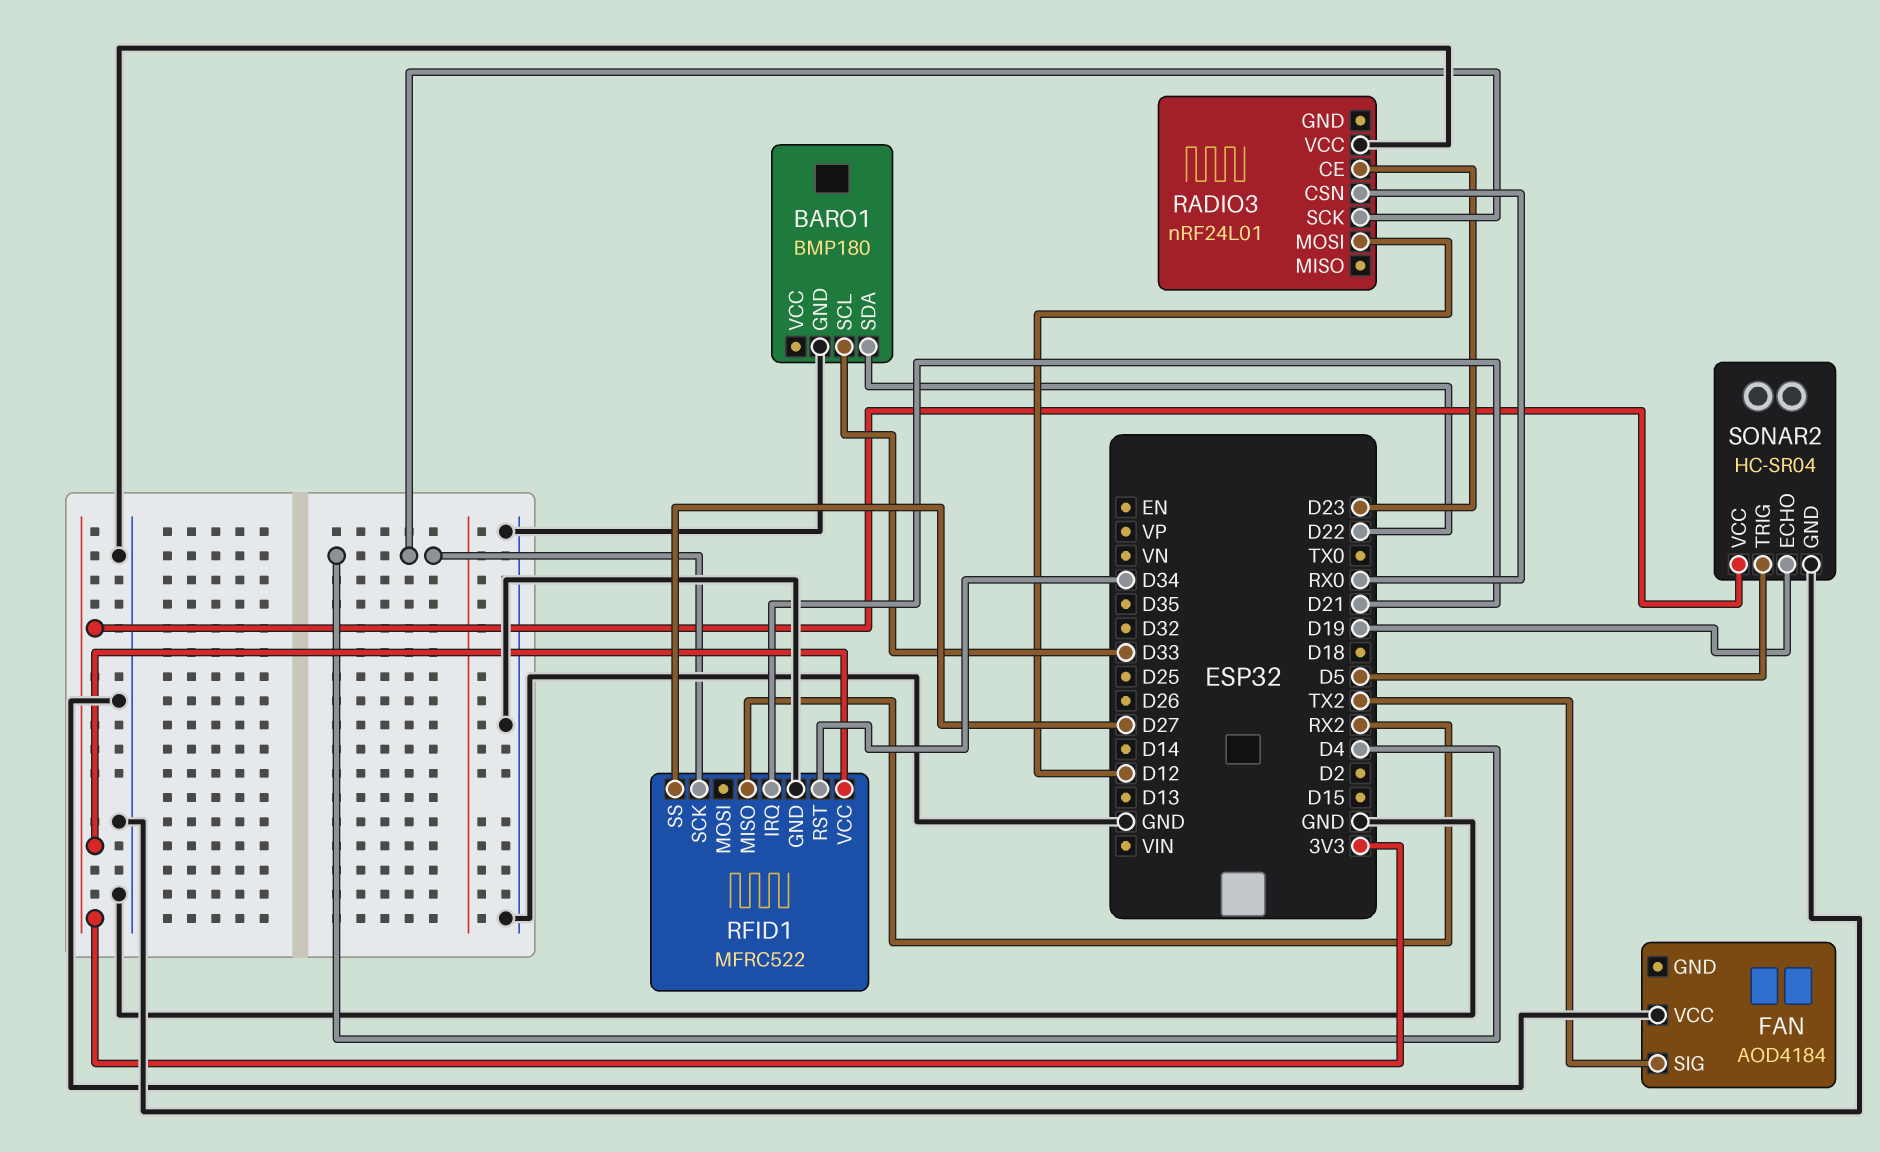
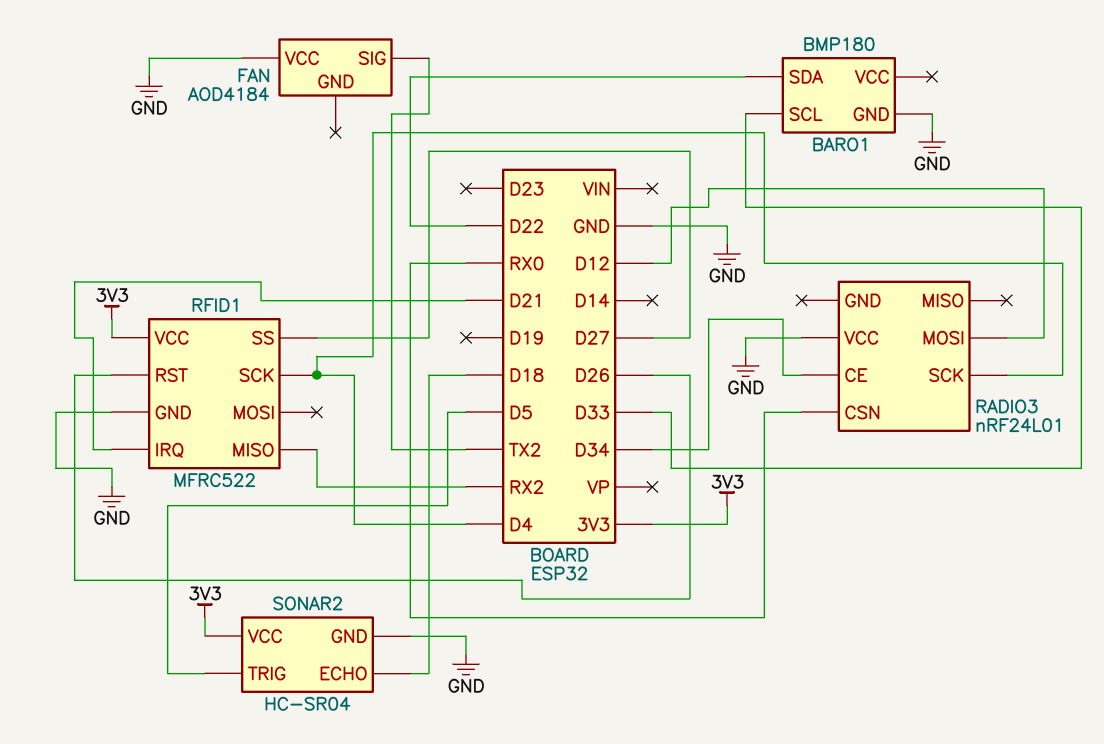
RADIO3 pin CE: D23 -> D34
RFID1 pin RST: D34 -> D26
SONAR2 pin ECHO: D19 -> D18

